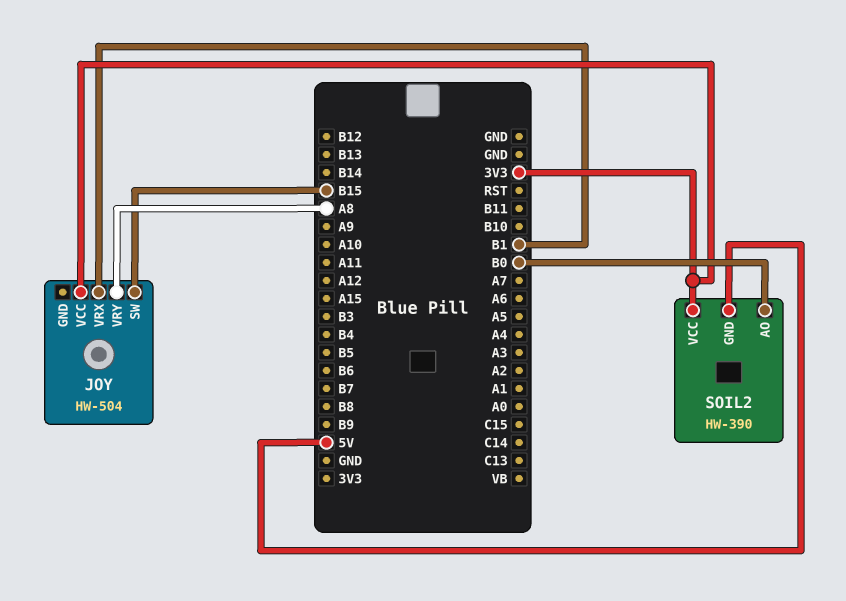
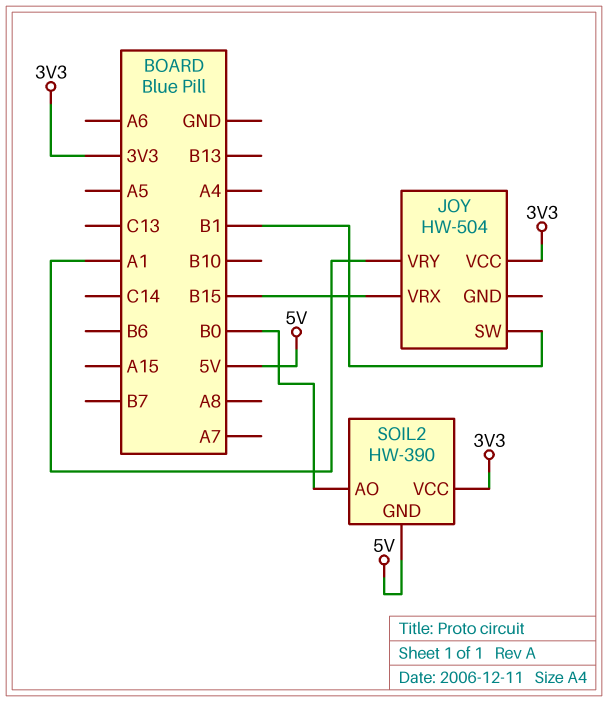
JOY pin SW: B15 -> B1
JOY pin VRX: B1 -> B15
JOY pin VRY: A8 -> A1

